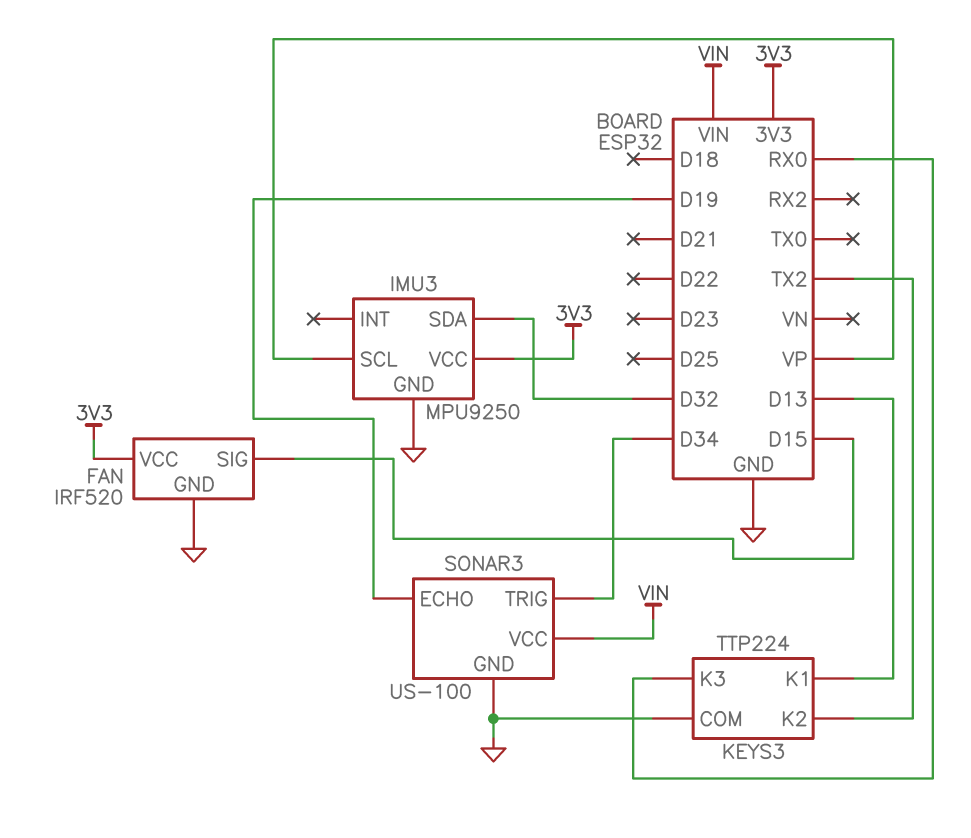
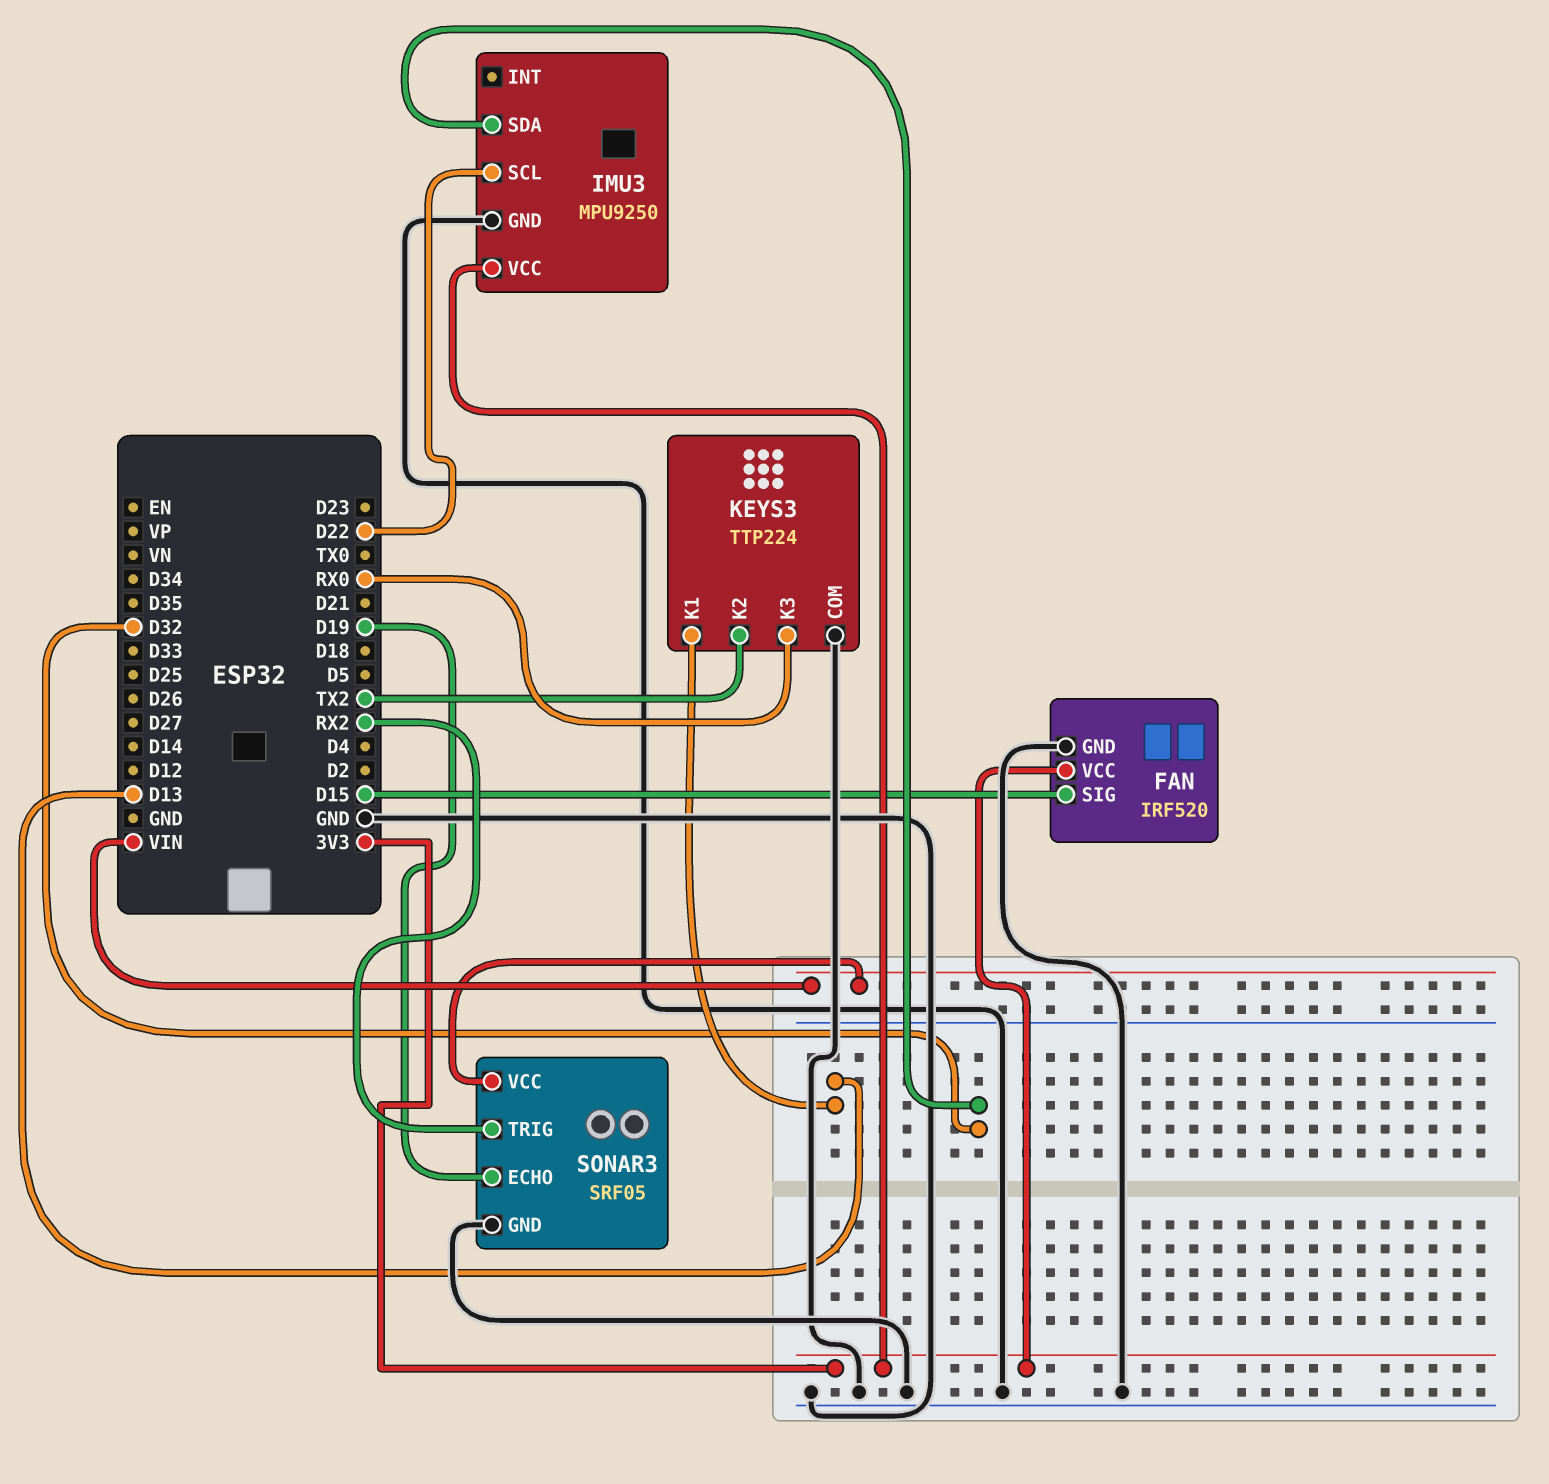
IMU3 pin SCL: VP -> D22
SONAR3: US-100 -> SRF05
SONAR3 pin TRIG: D34 -> RX2

